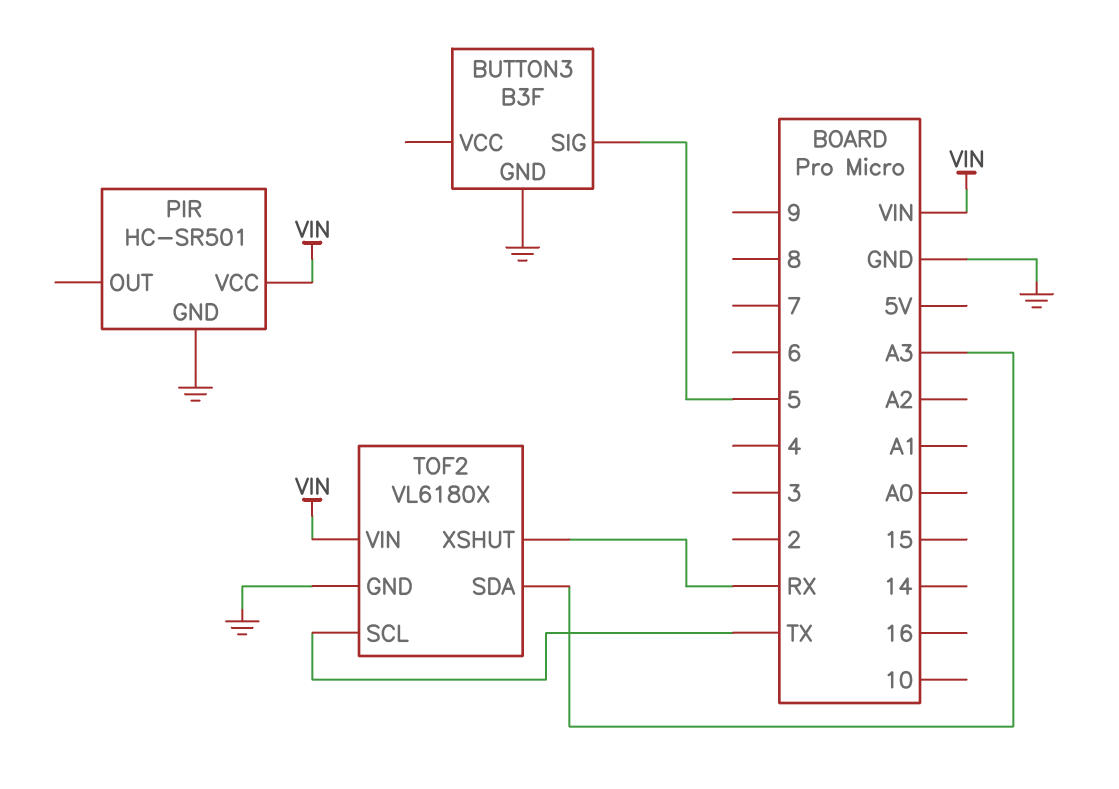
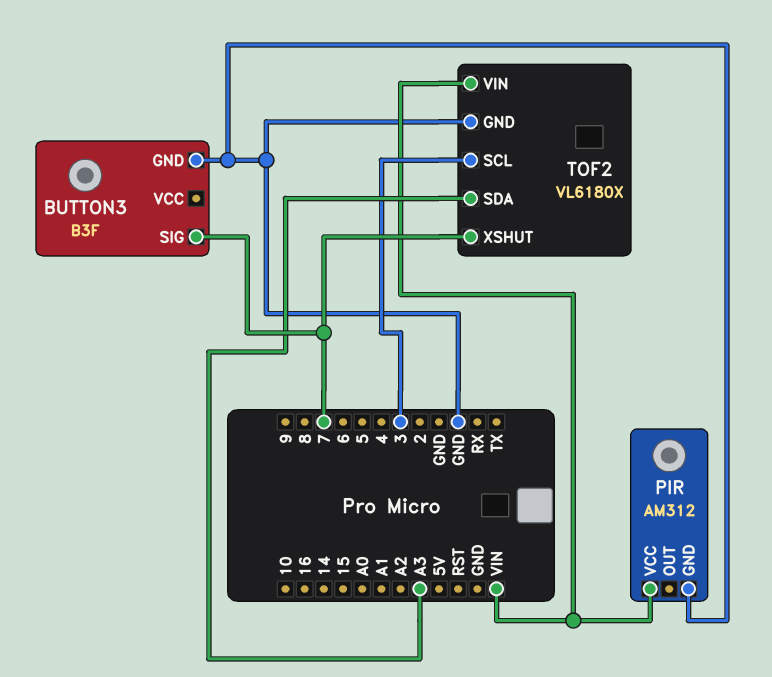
BUTTON3 pin SIG: 5 -> 7
PIR: HC-SR501 -> AM312
TOF2 pin SCL: TX -> 3
TOF2 pin XSHUT: RX -> 7

